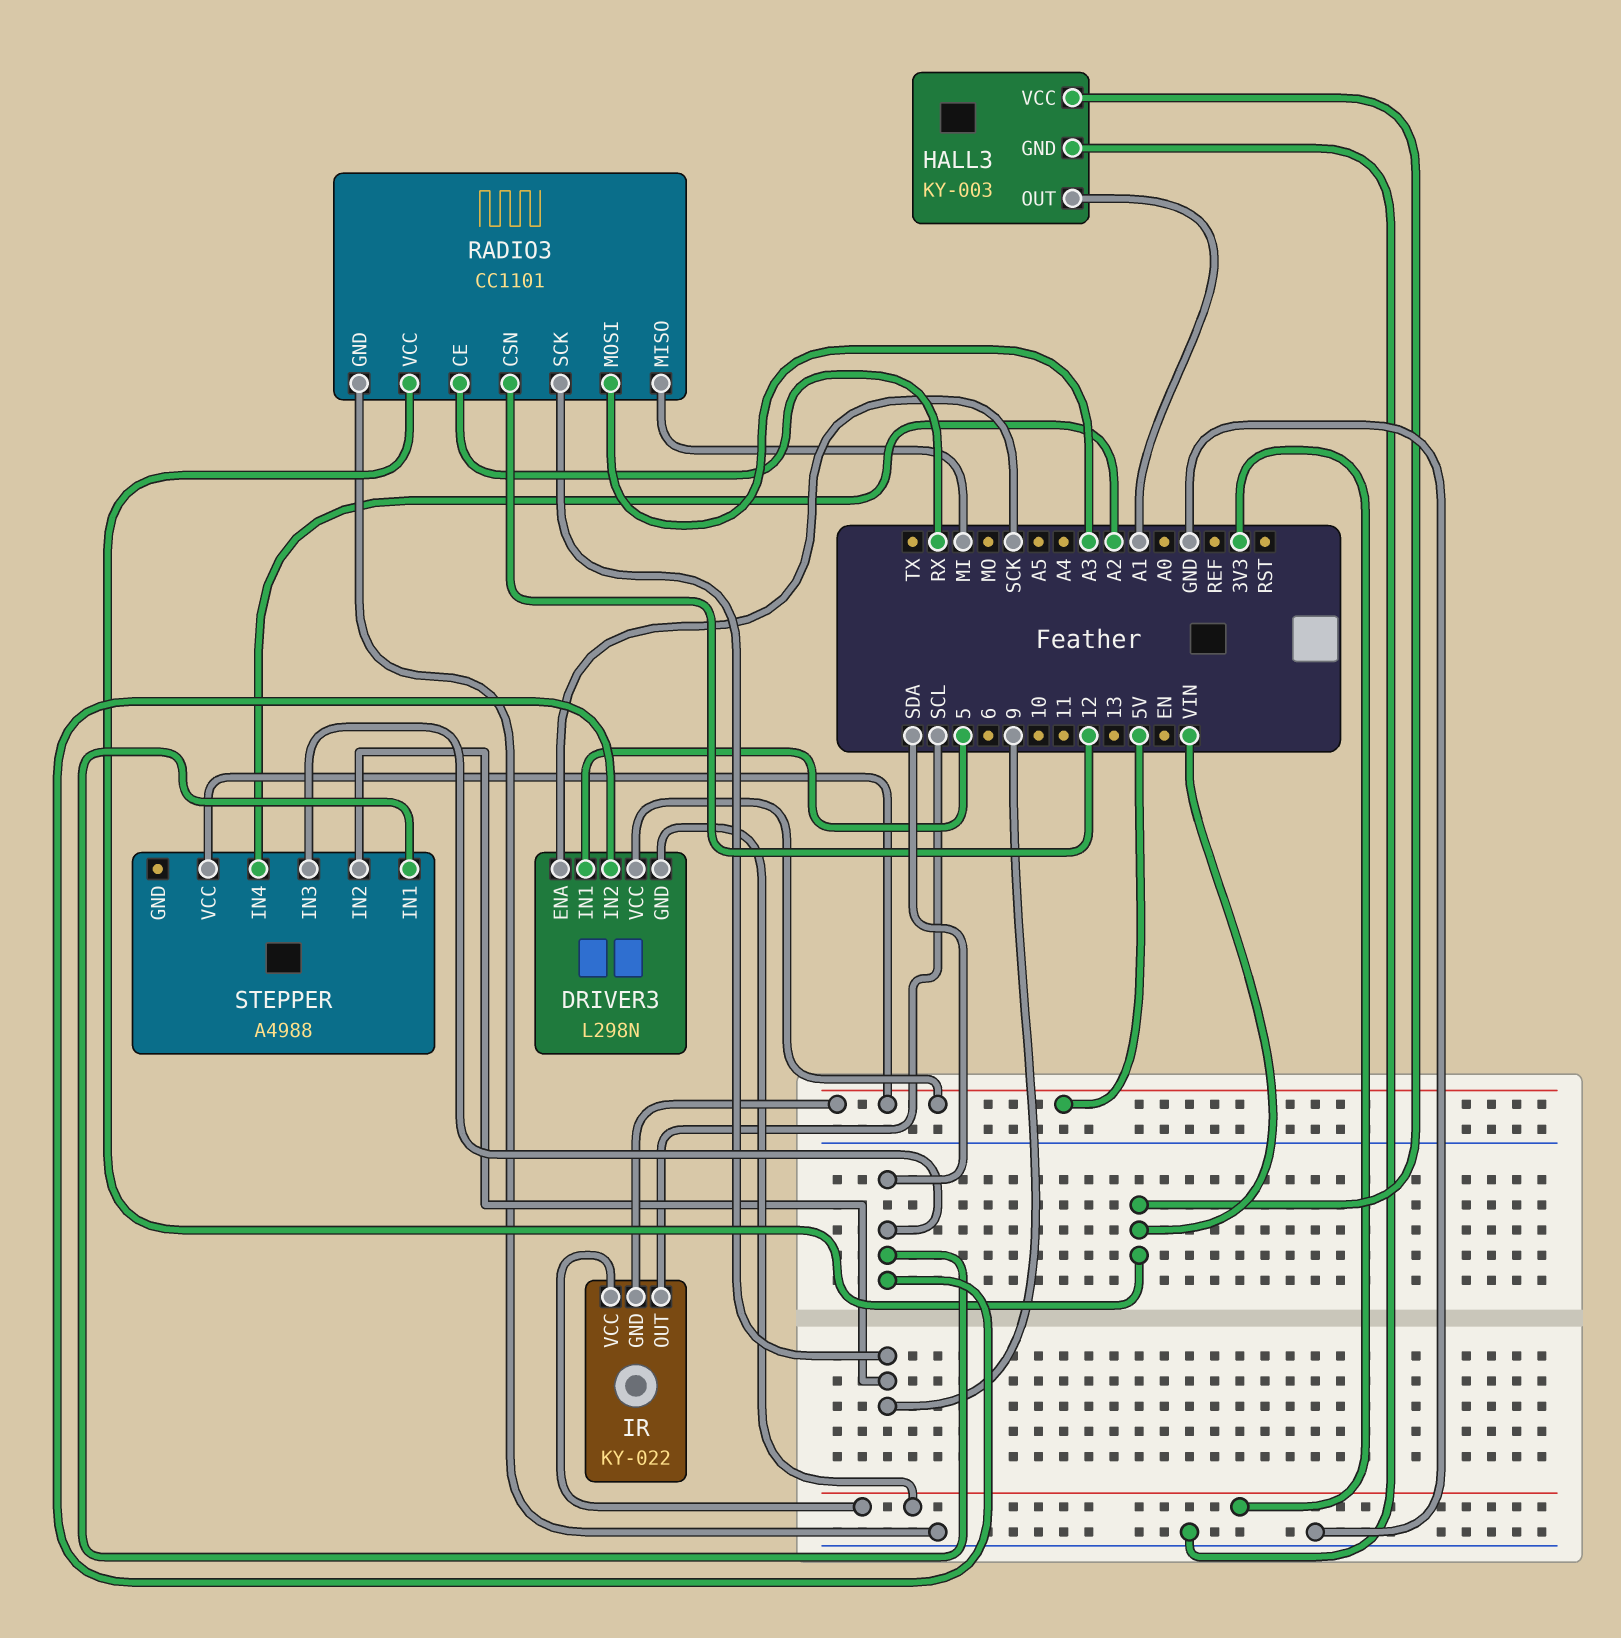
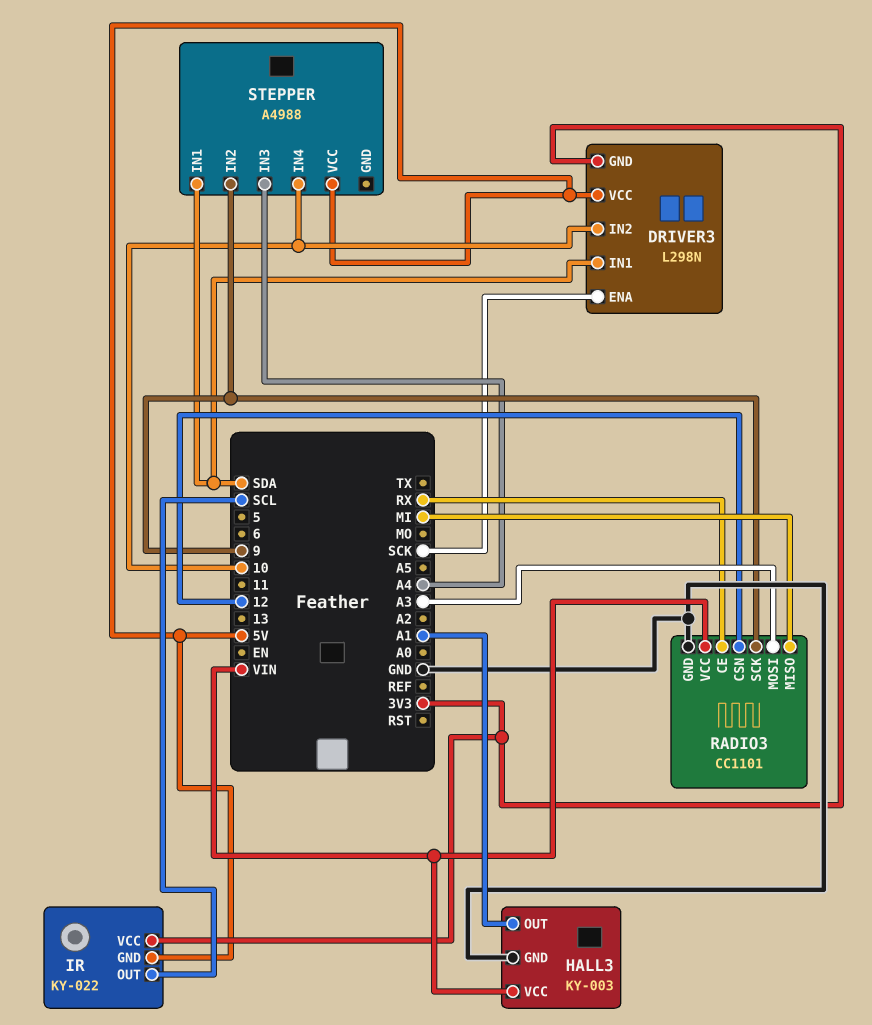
DRIVER3 pin IN1: 5 -> SDA
DRIVER3 pin IN2: SDA -> 10
STEPPER pin IN3: SDA -> A4
STEPPER pin IN4: A2 -> 10

